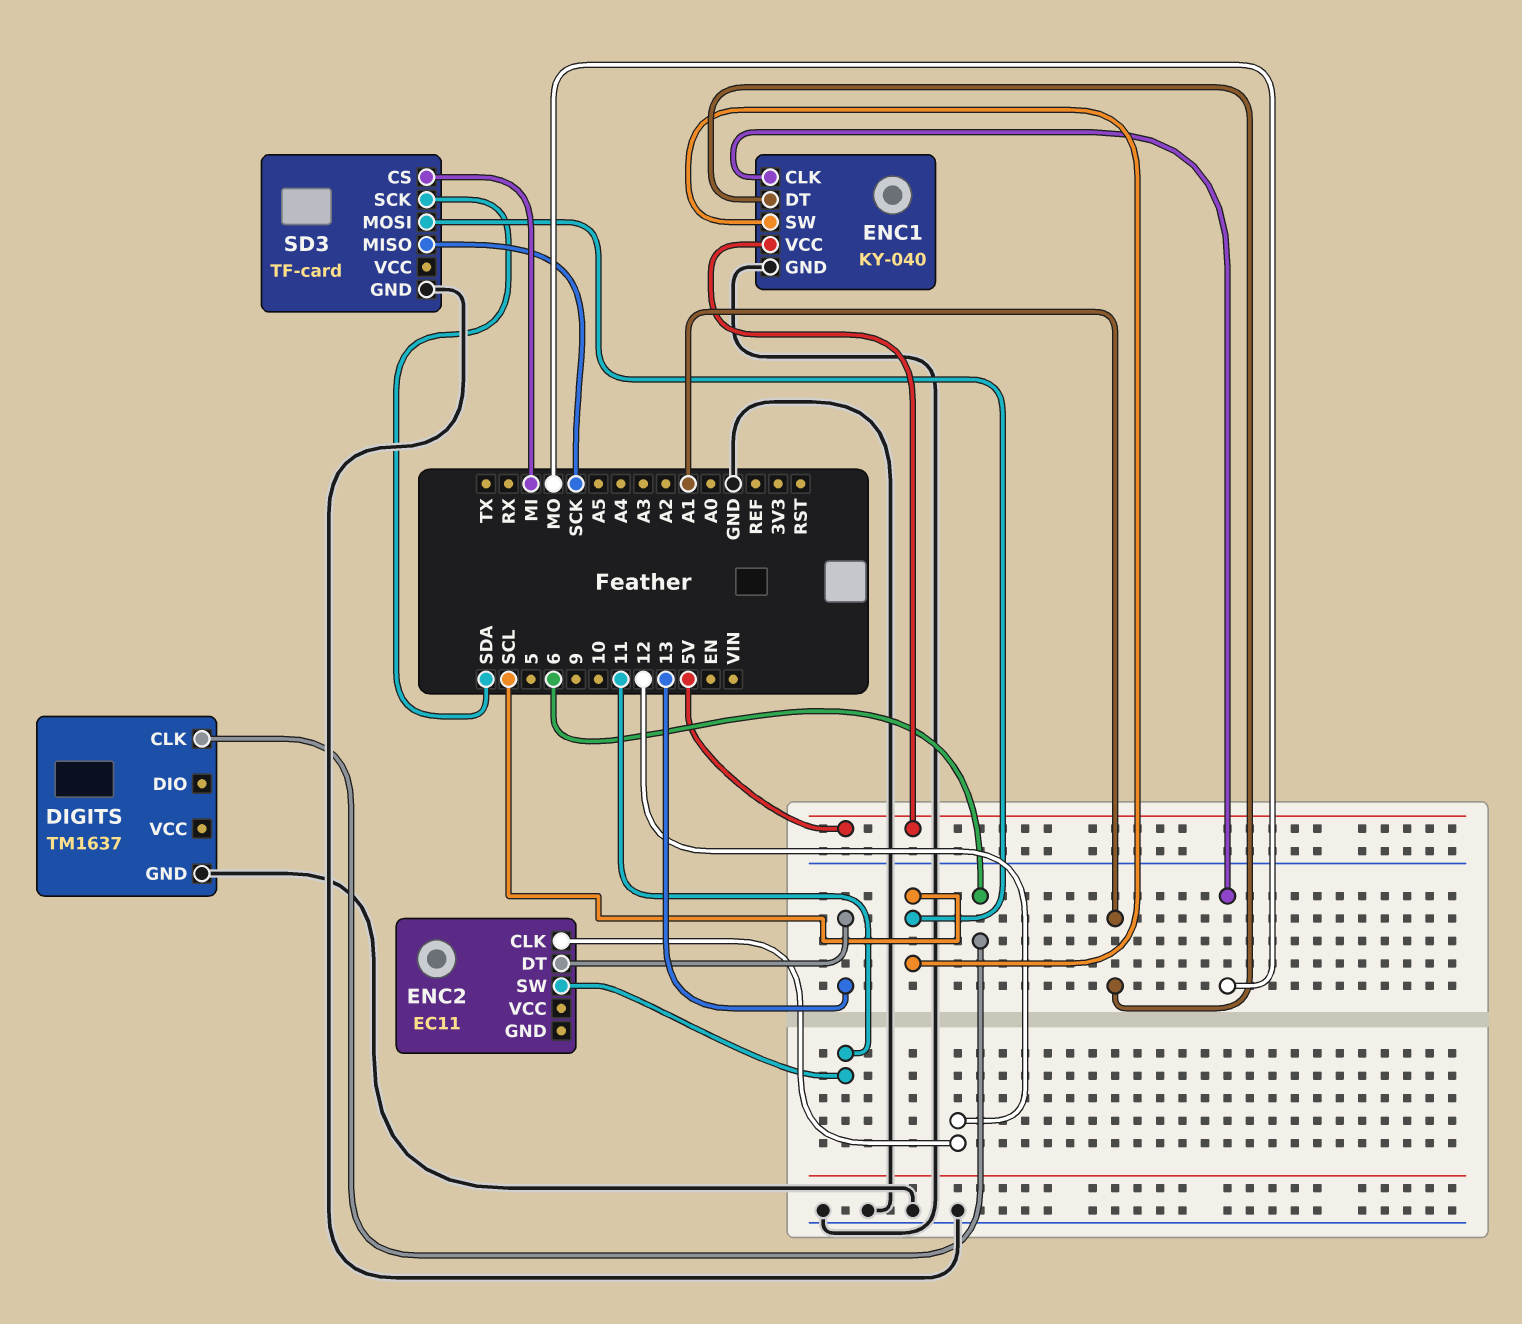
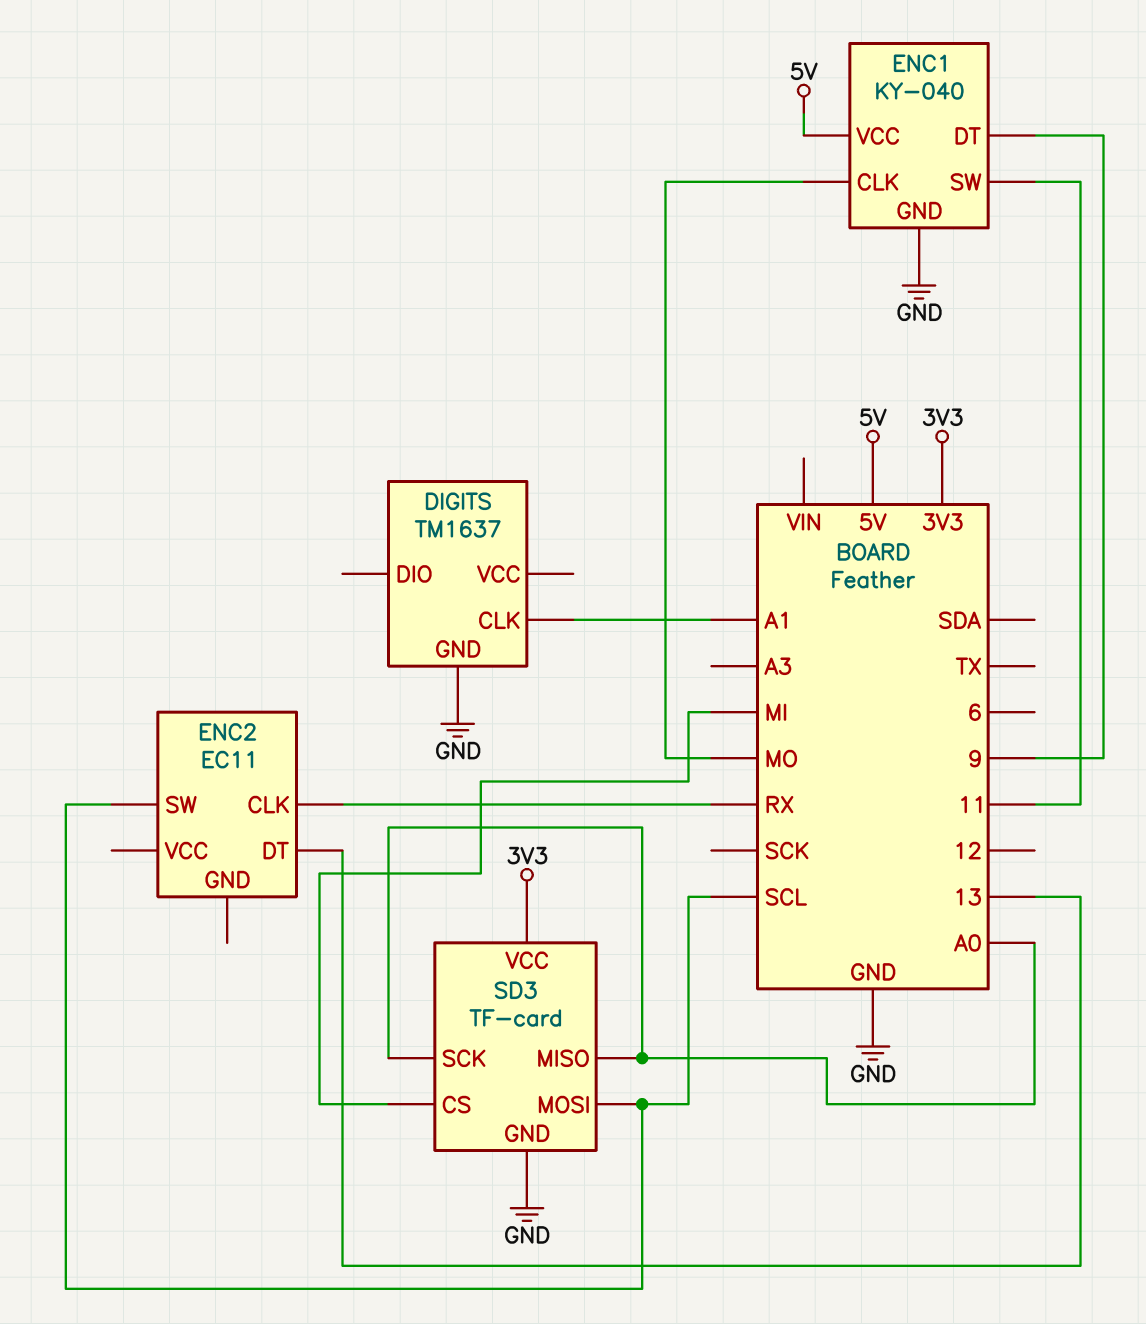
DIGITS pin CLK: 6 -> A1
ENC1 pin DT: A1 -> 9
ENC1 pin SW: SCL -> 11
ENC2 pin CLK: 12 -> RX
ENC2 pin SW: 11 -> SCL
SD3 pin MISO: SCK -> A0
SD3 pin SCK: SDA -> A0
SD3 pin VCC: none -> 3V3

